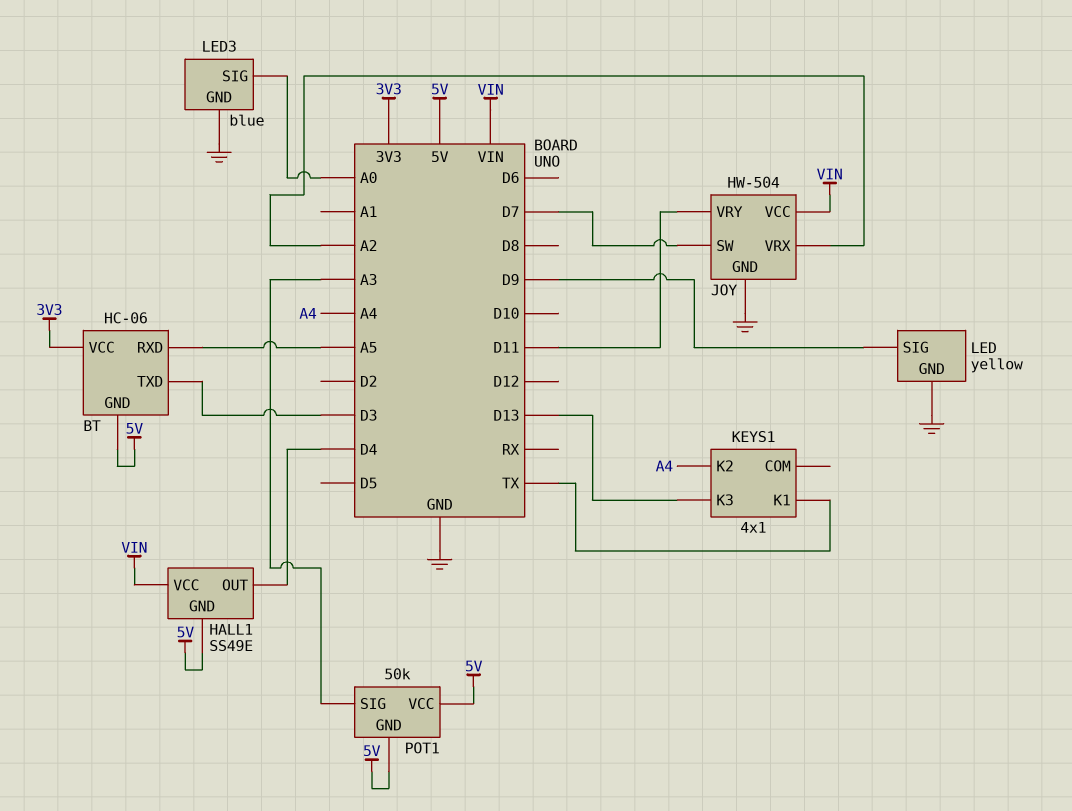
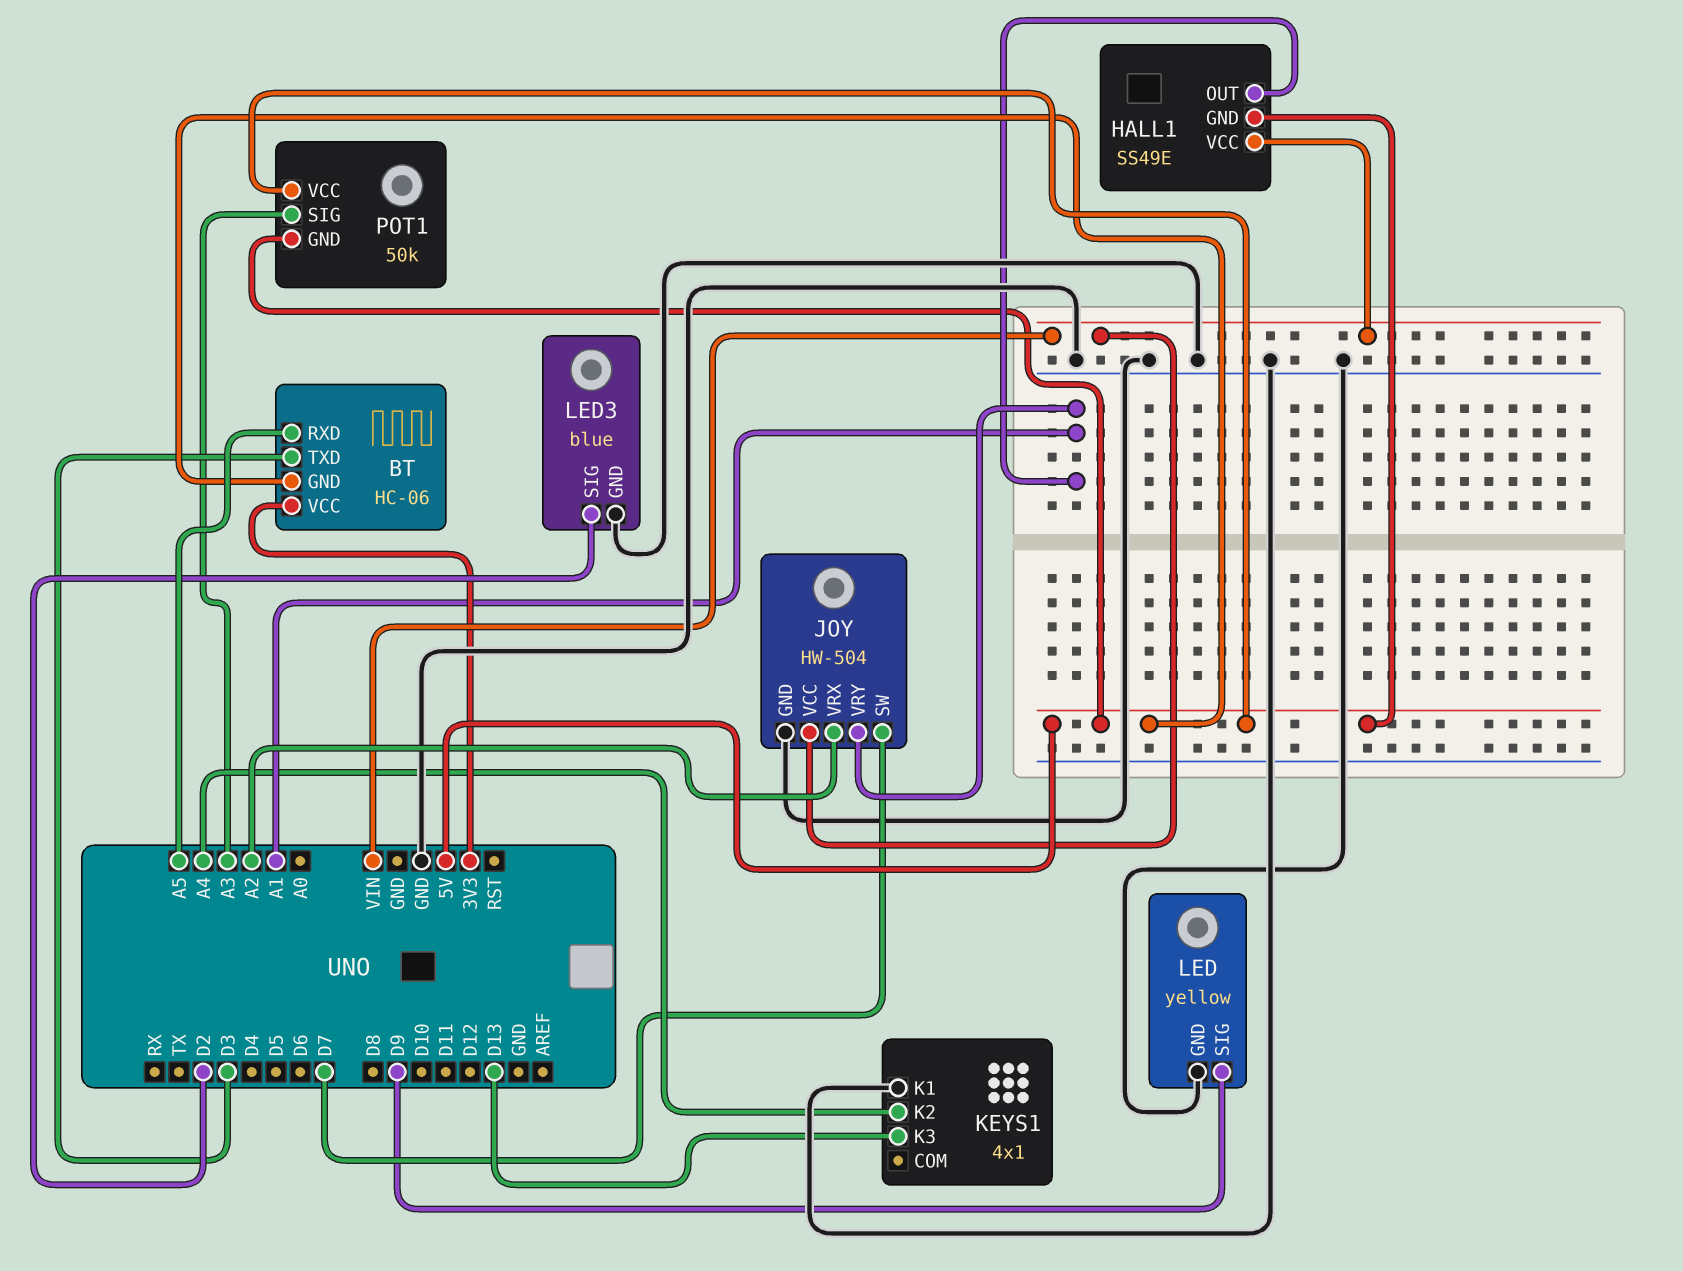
HALL1 pin OUT: D4 -> A1
JOY pin VRY: D11 -> A1
KEYS1 pin K1: TX -> GND
LED3 pin SIG: A0 -> D2

